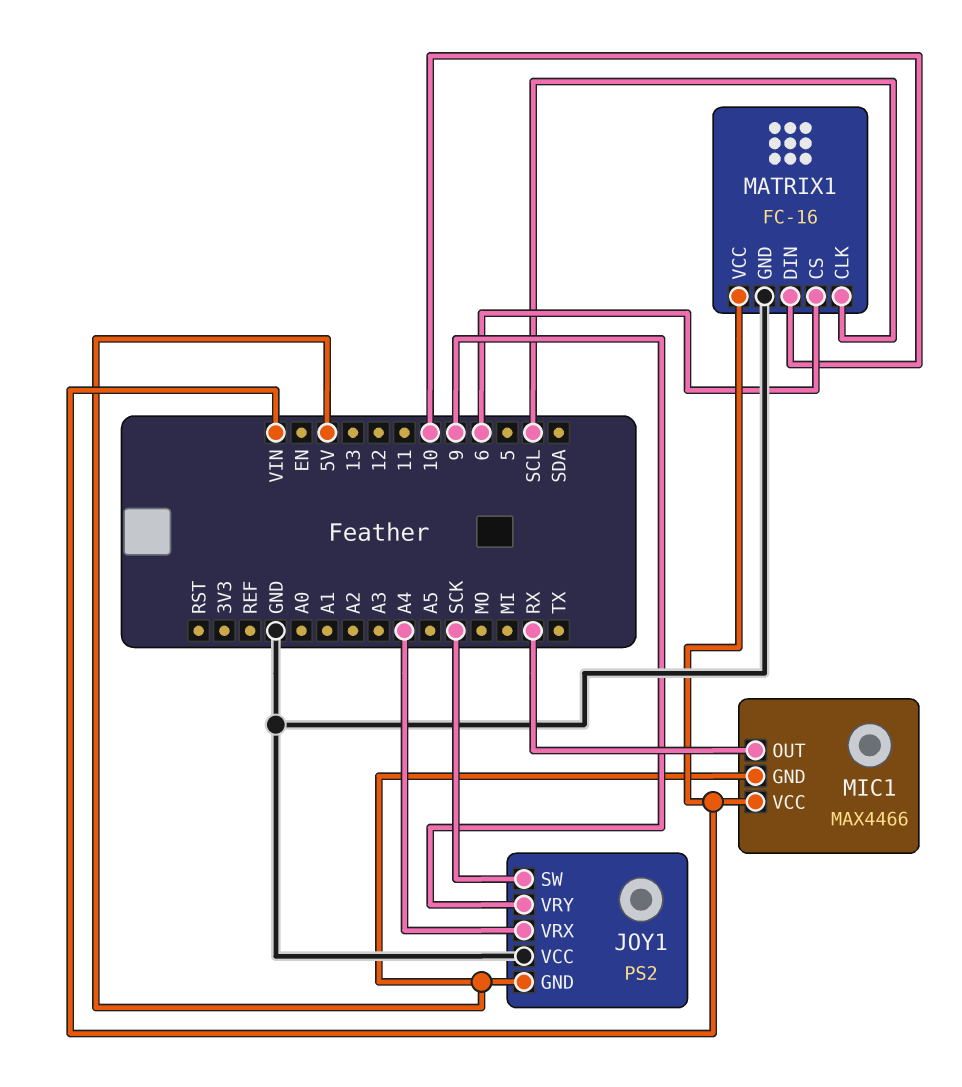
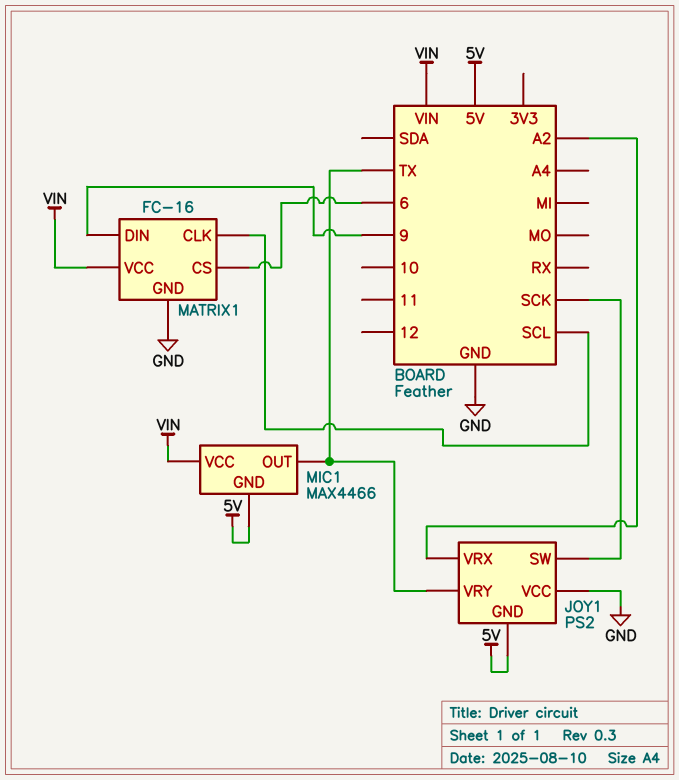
JOY1 pin VRX: A4 -> A2
JOY1 pin VRY: 9 -> TX
MATRIX1 pin DIN: 10 -> 9
MIC1 pin OUT: RX -> TX

